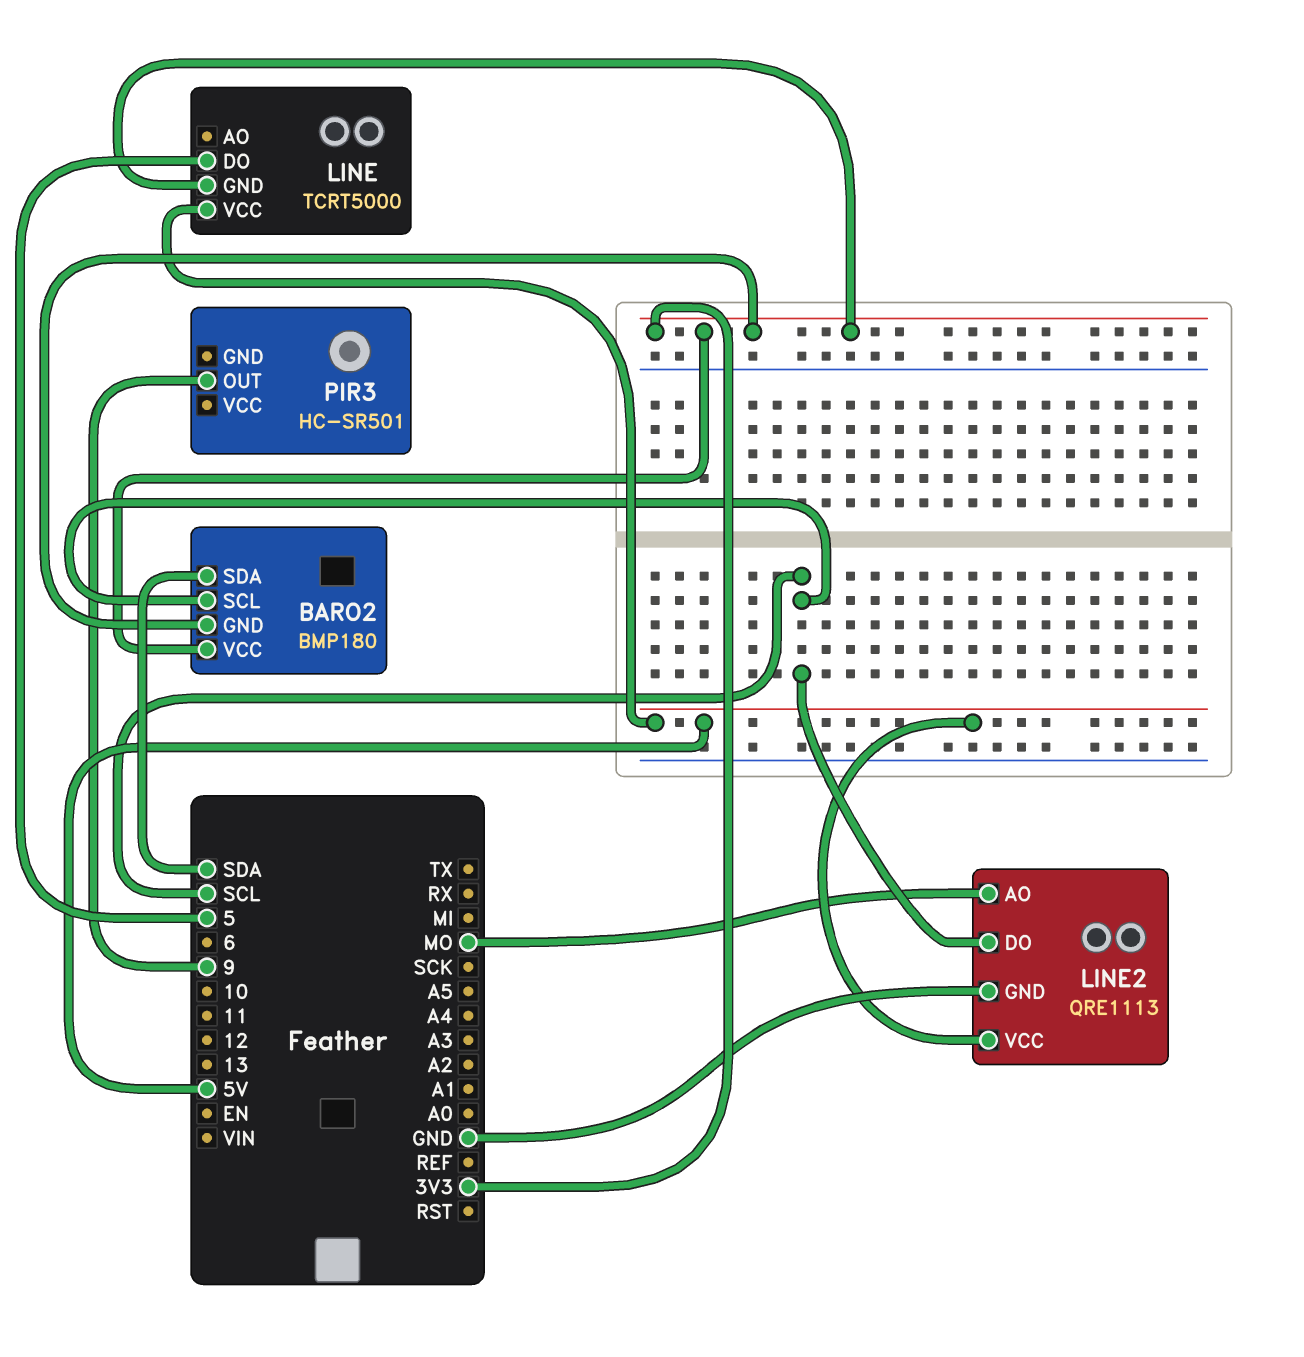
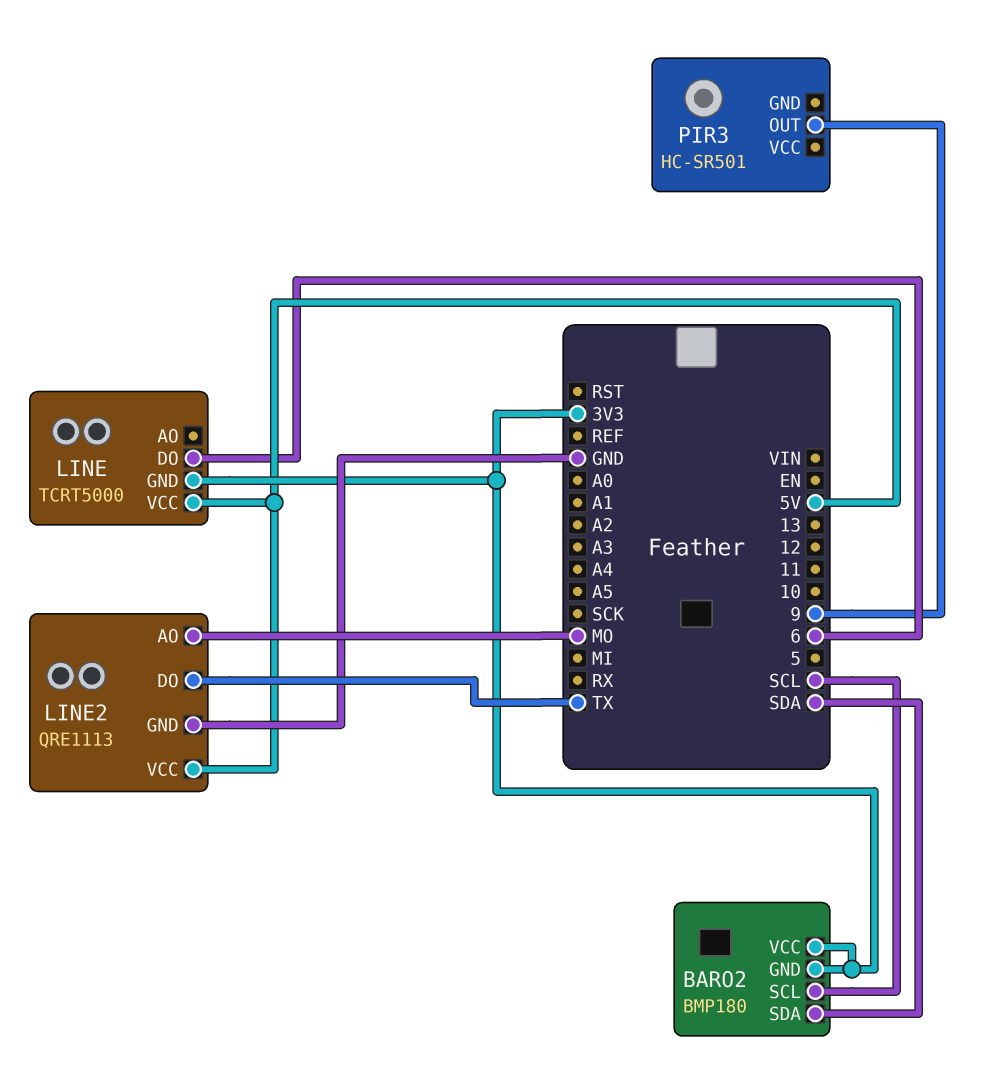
LINE pin DO: 5 -> 6
LINE2 pin DO: SCL -> TX

